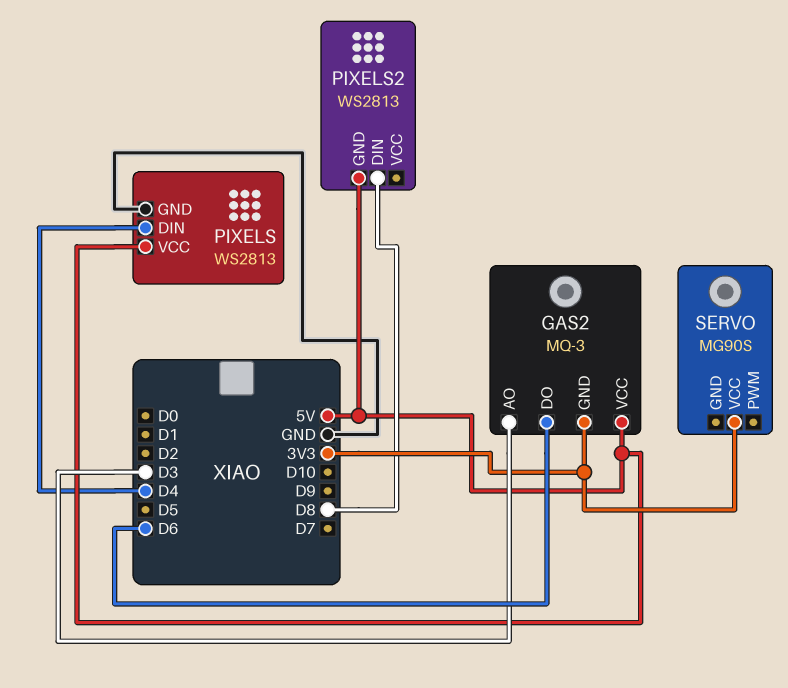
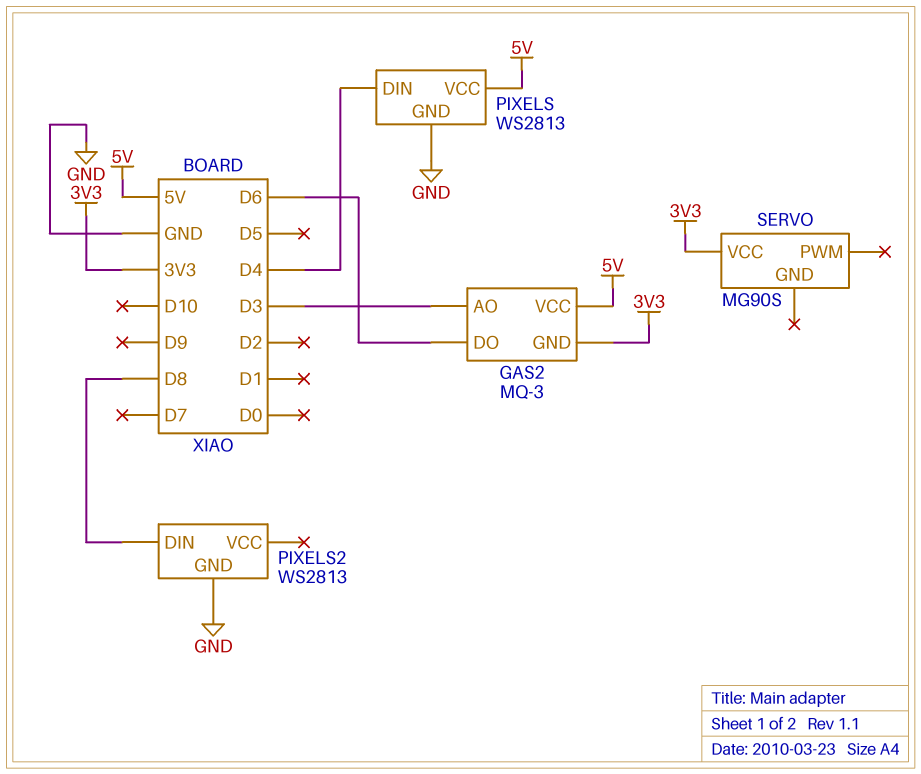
PIXELS2 pin GND: 5V -> GND

